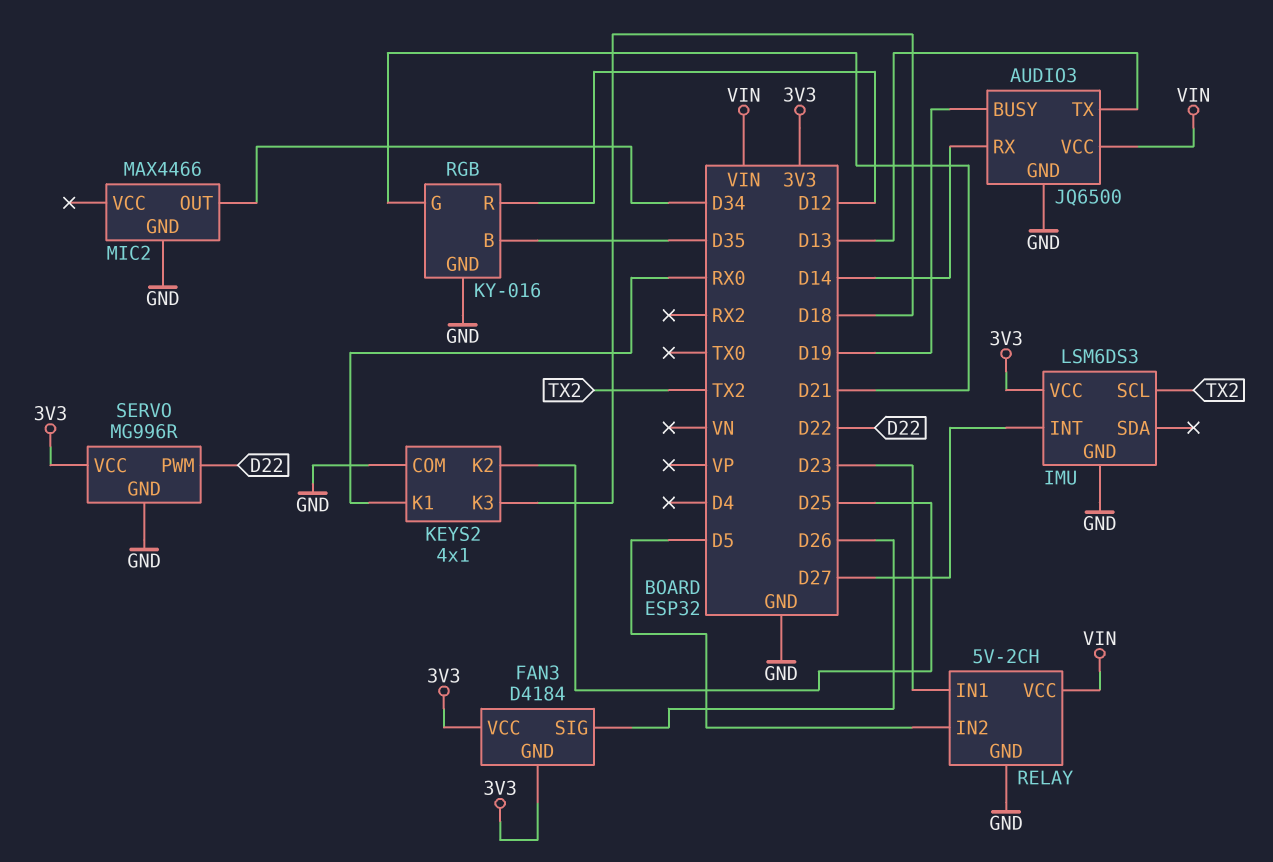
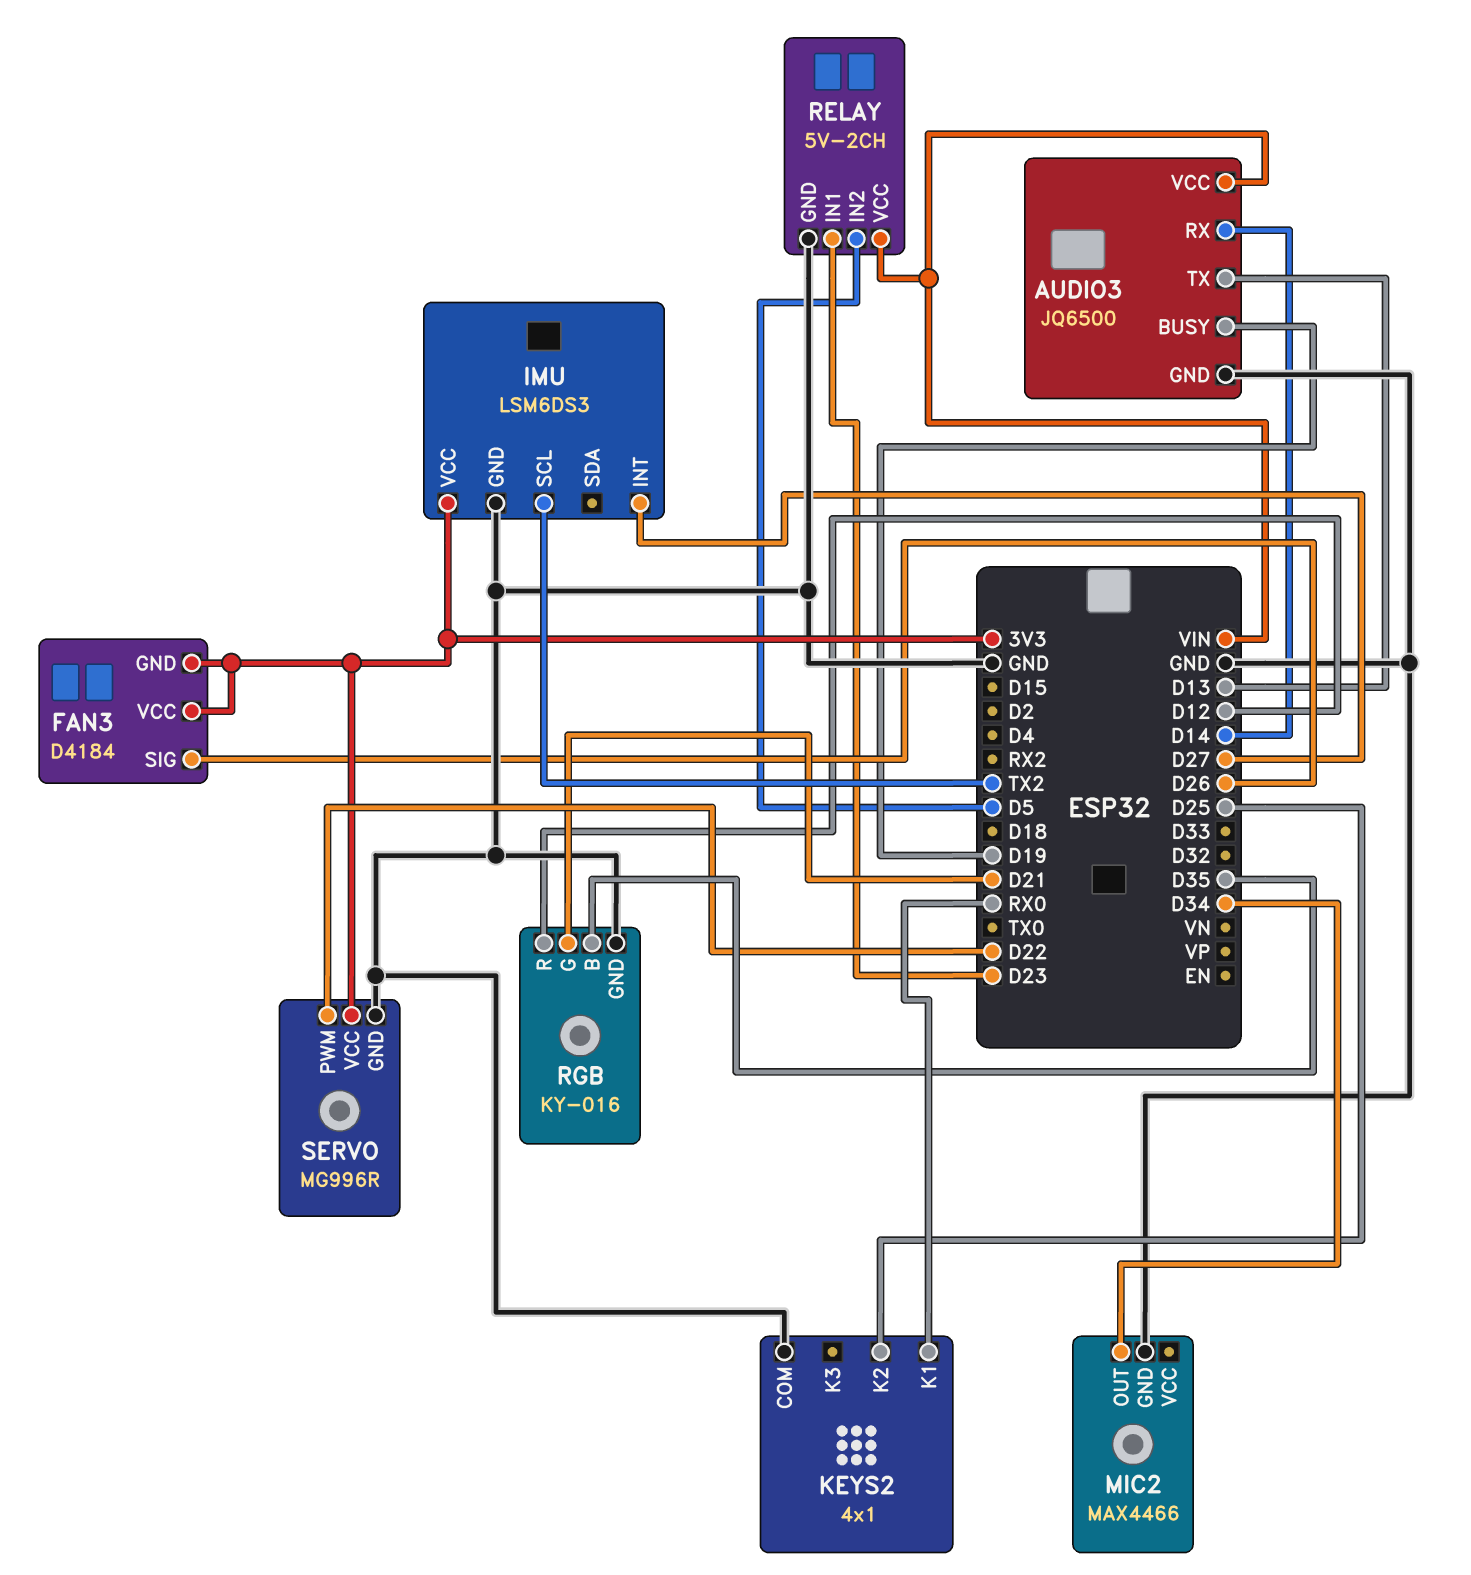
KEYS2 pin K3: D18 -> none

